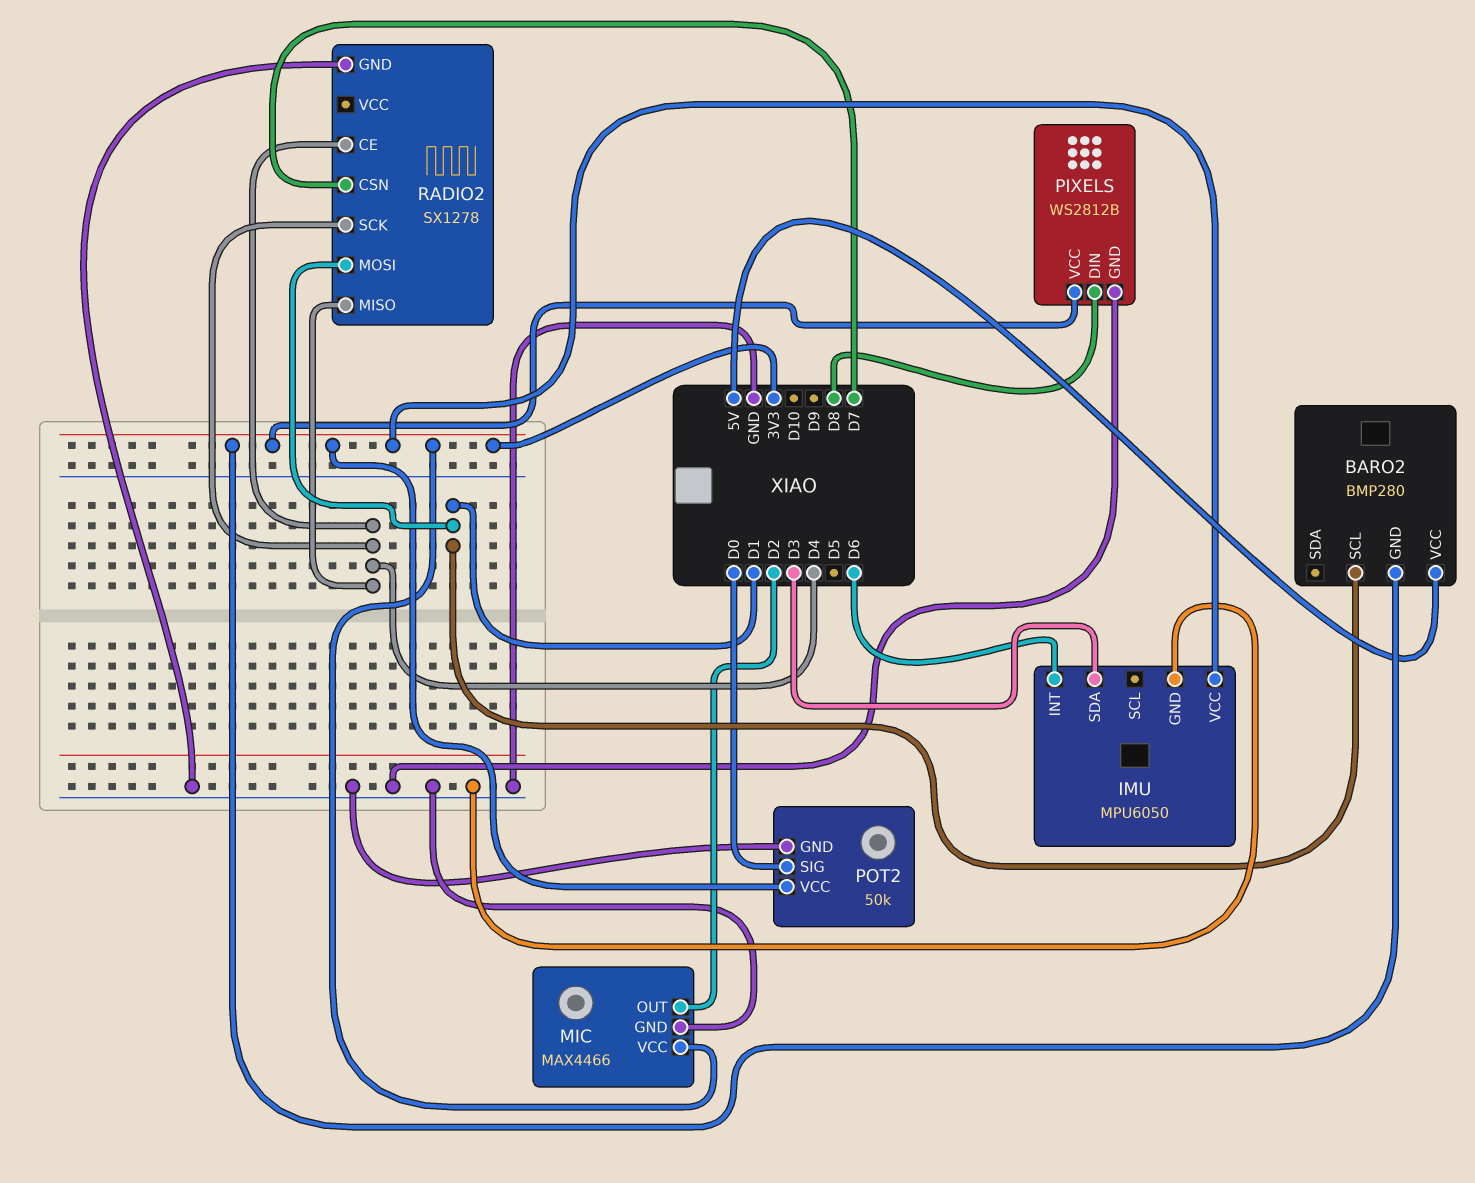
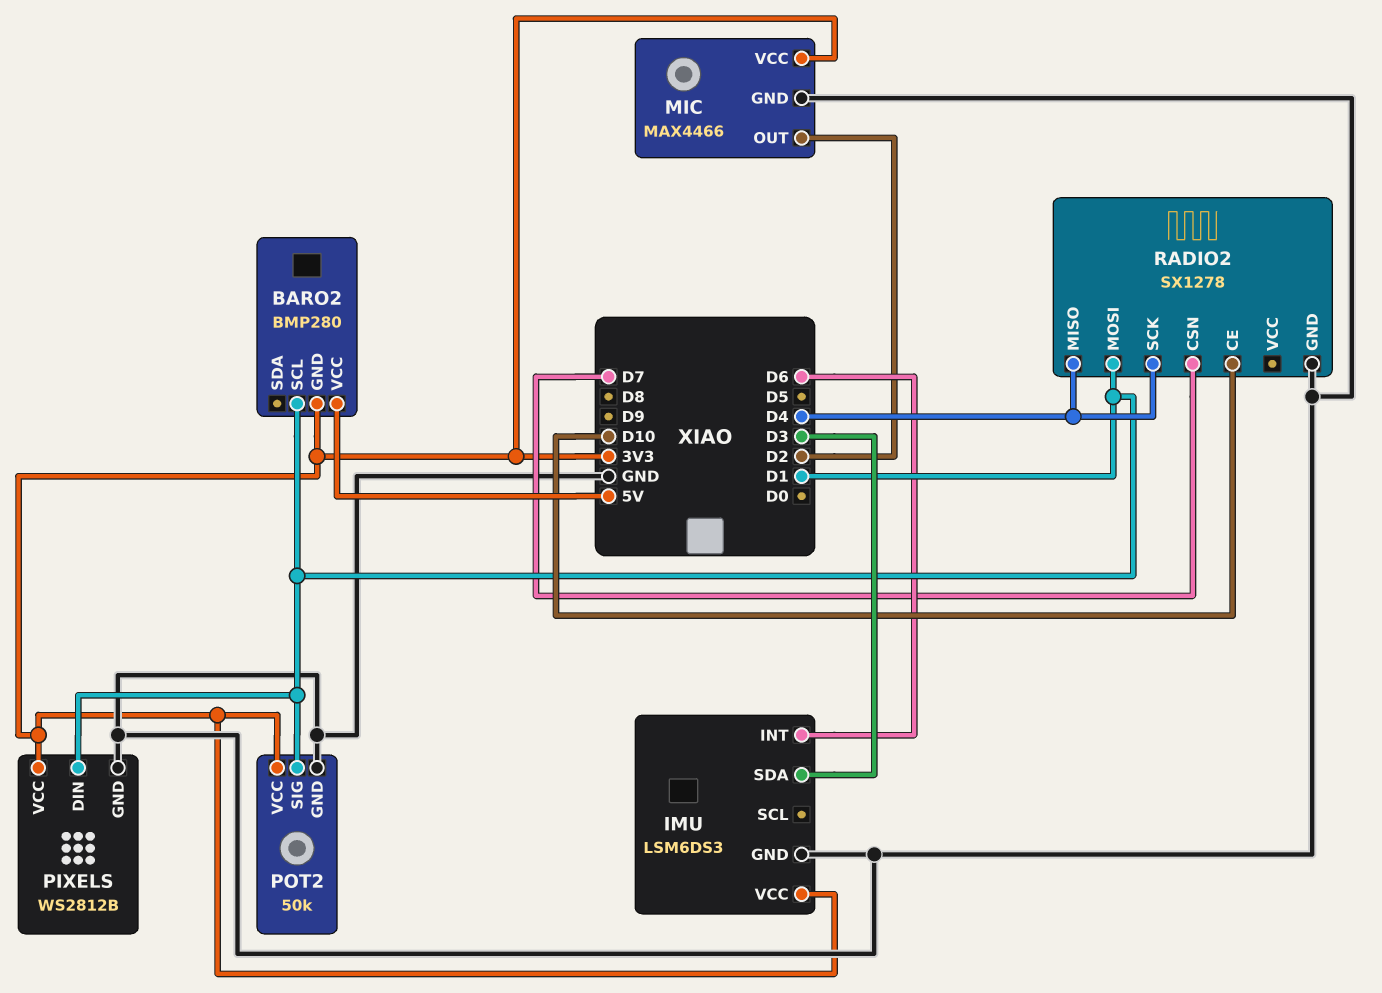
IMU: MPU6050 -> LSM6DS3
PIXELS pin DIN: D8 -> D1
POT2 pin SIG: D0 -> D1
RADIO2 pin CE: D4 -> D10

